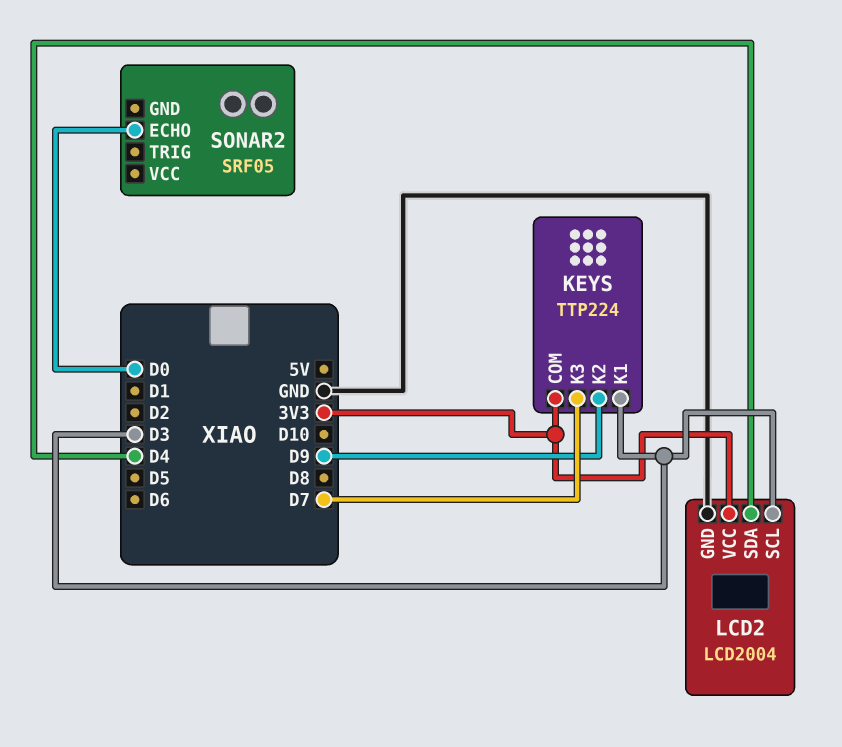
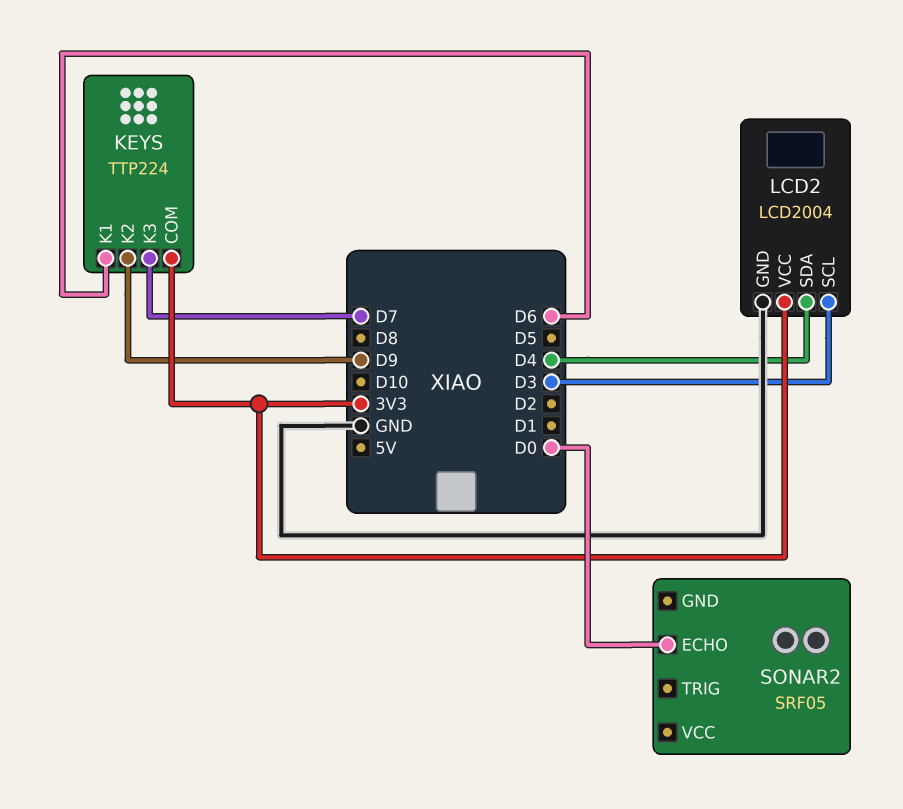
KEYS pin K1: D3 -> D6

